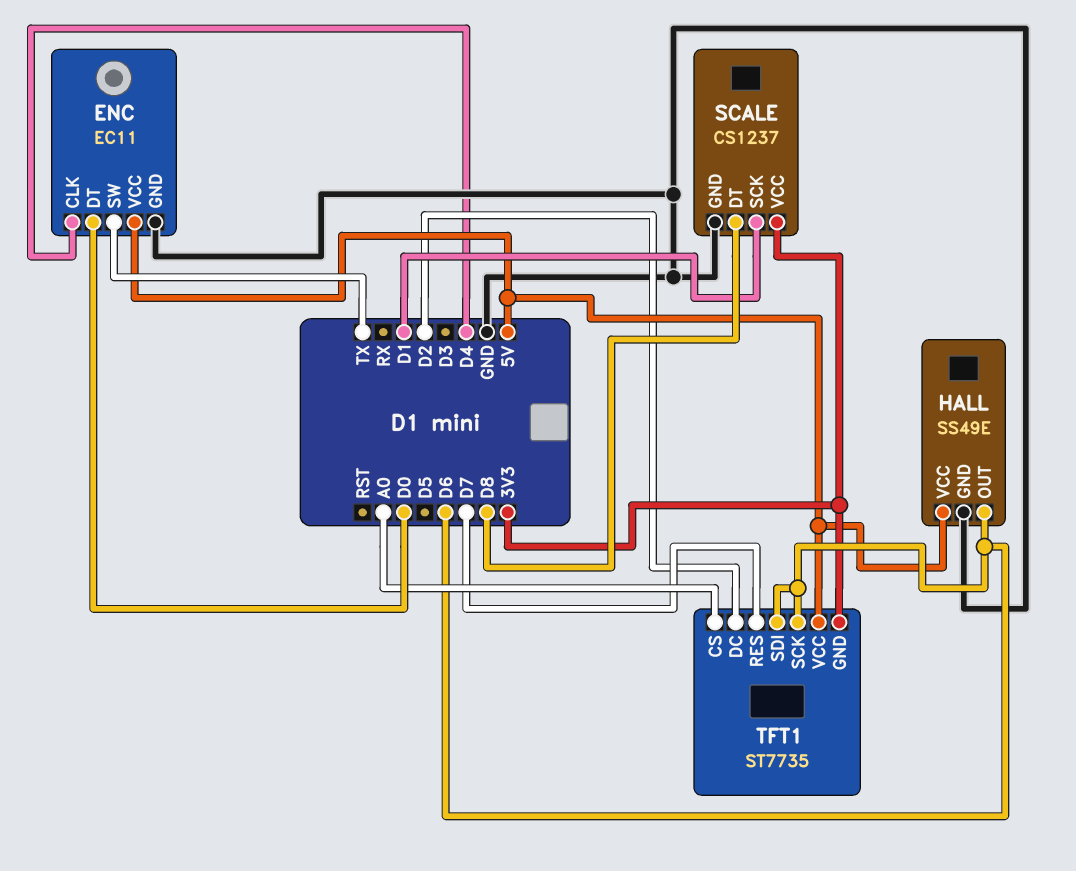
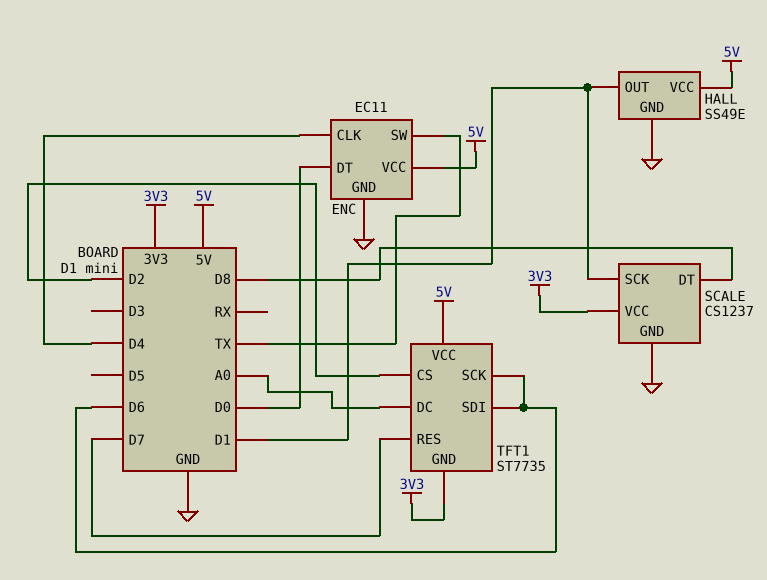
HALL pin OUT: D6 -> D1
TFT1 pin CS: A0 -> D2
TFT1 pin DC: D2 -> A0

